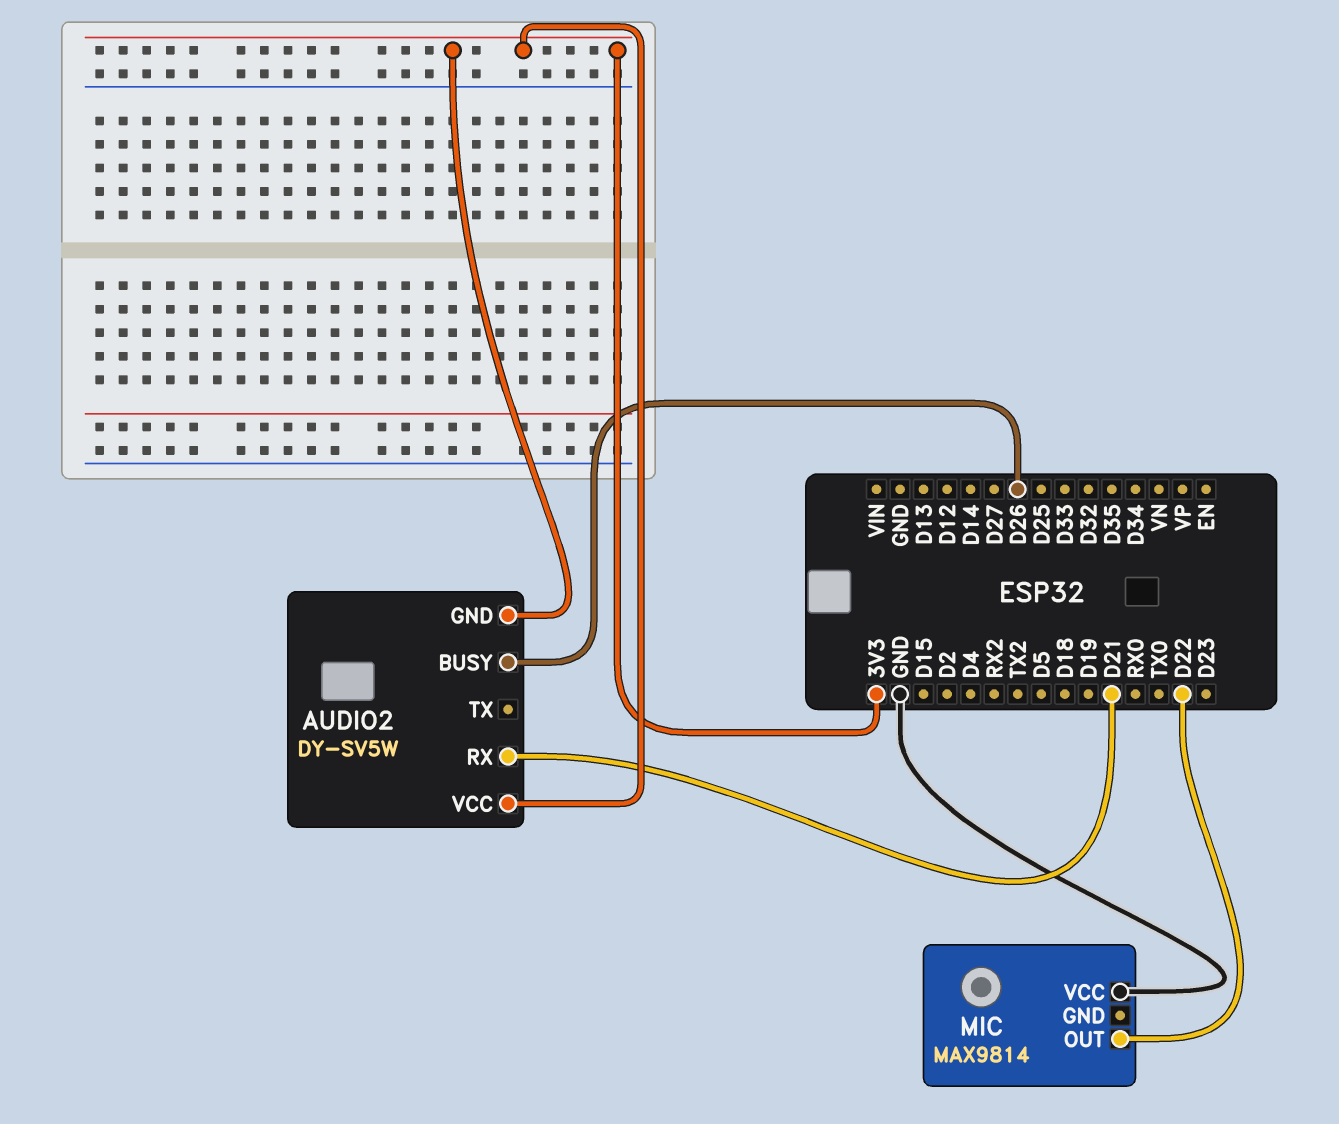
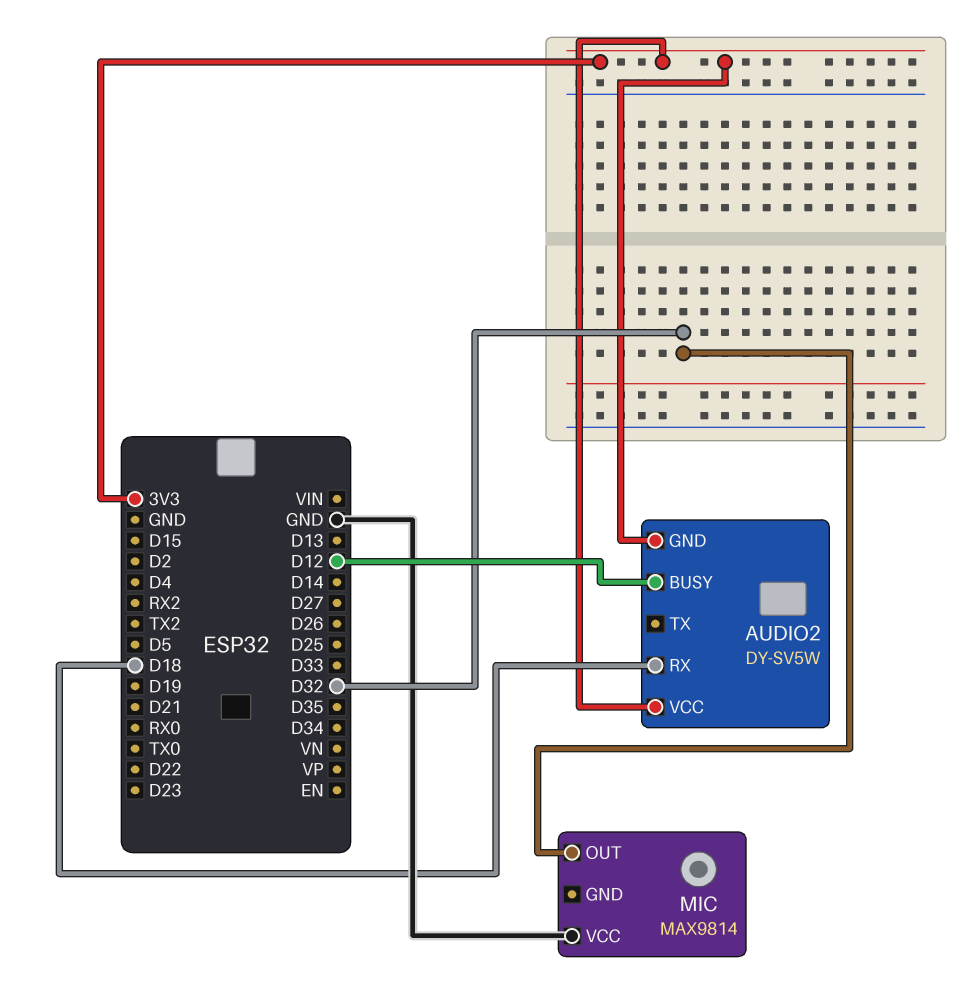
AUDIO2 pin BUSY: D26 -> D12
AUDIO2 pin RX: D21 -> D18
MIC pin OUT: D22 -> D32

